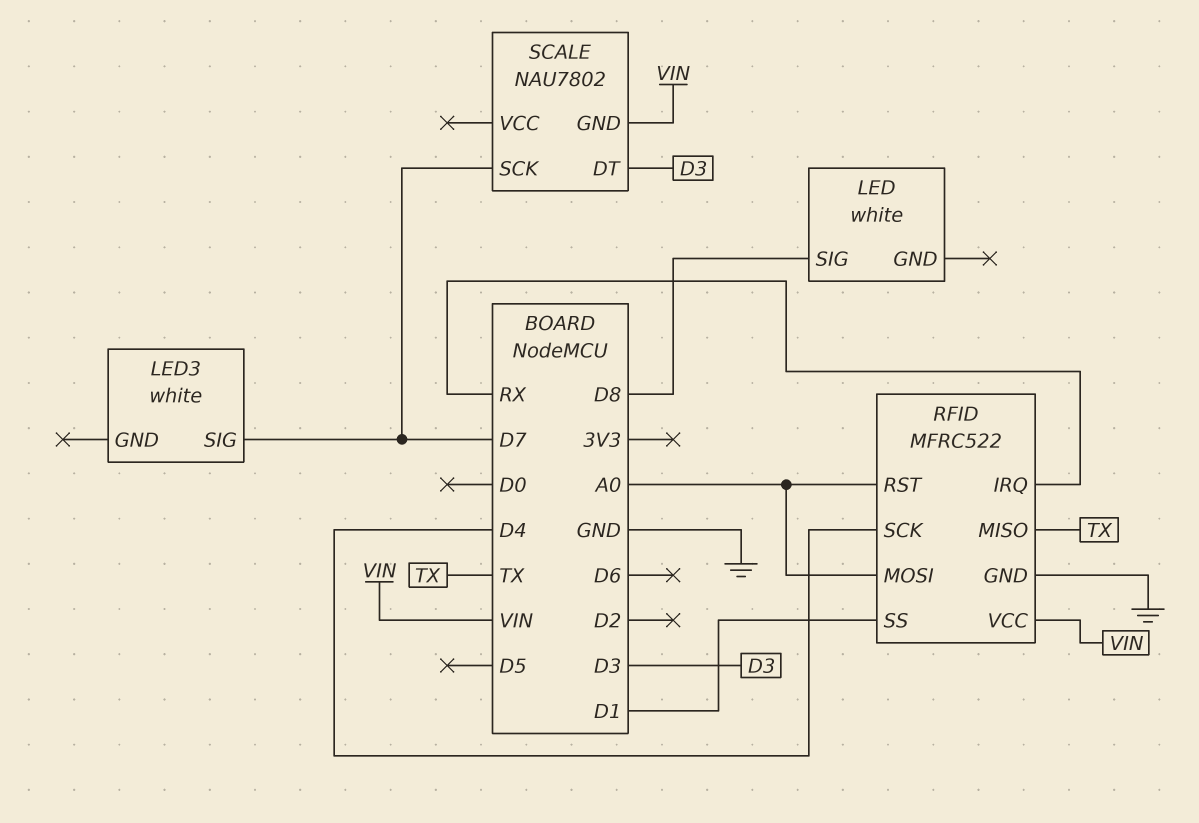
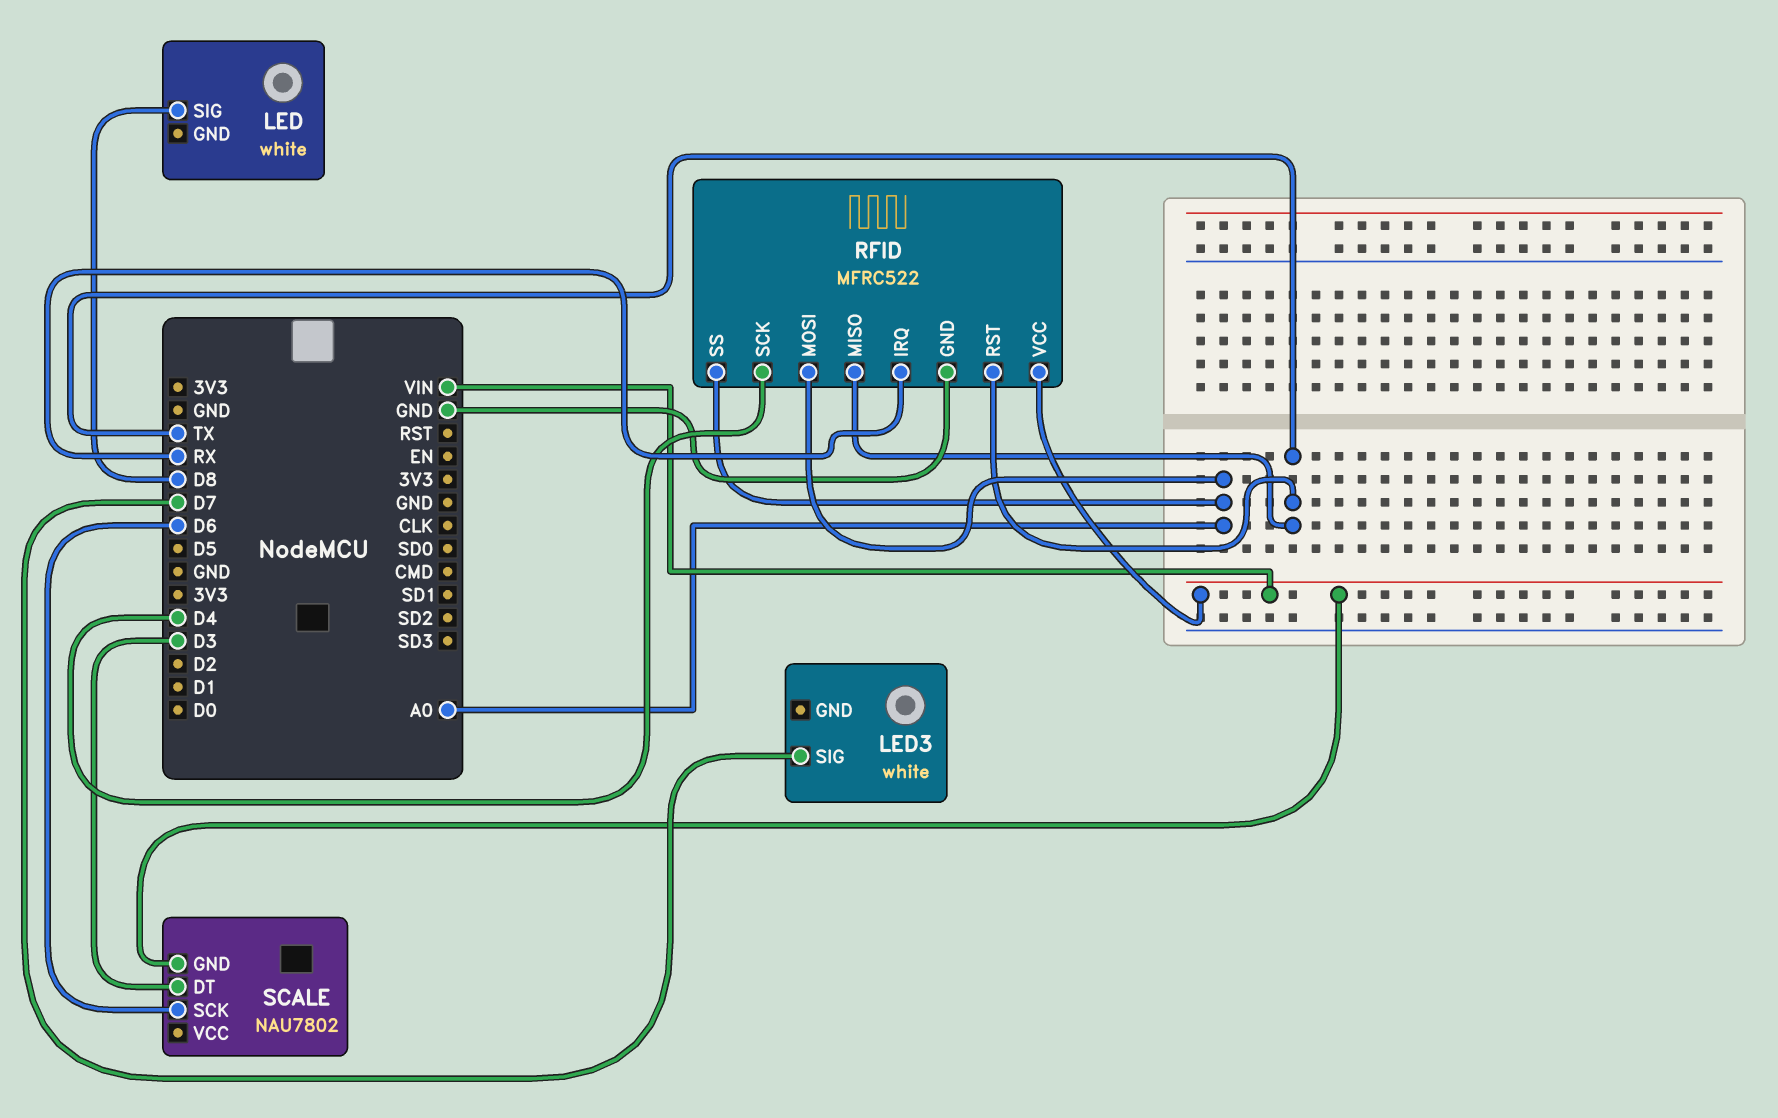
RFID pin RST: A0 -> TX
RFID pin SS: D1 -> A0
SCALE pin SCK: D7 -> D6

